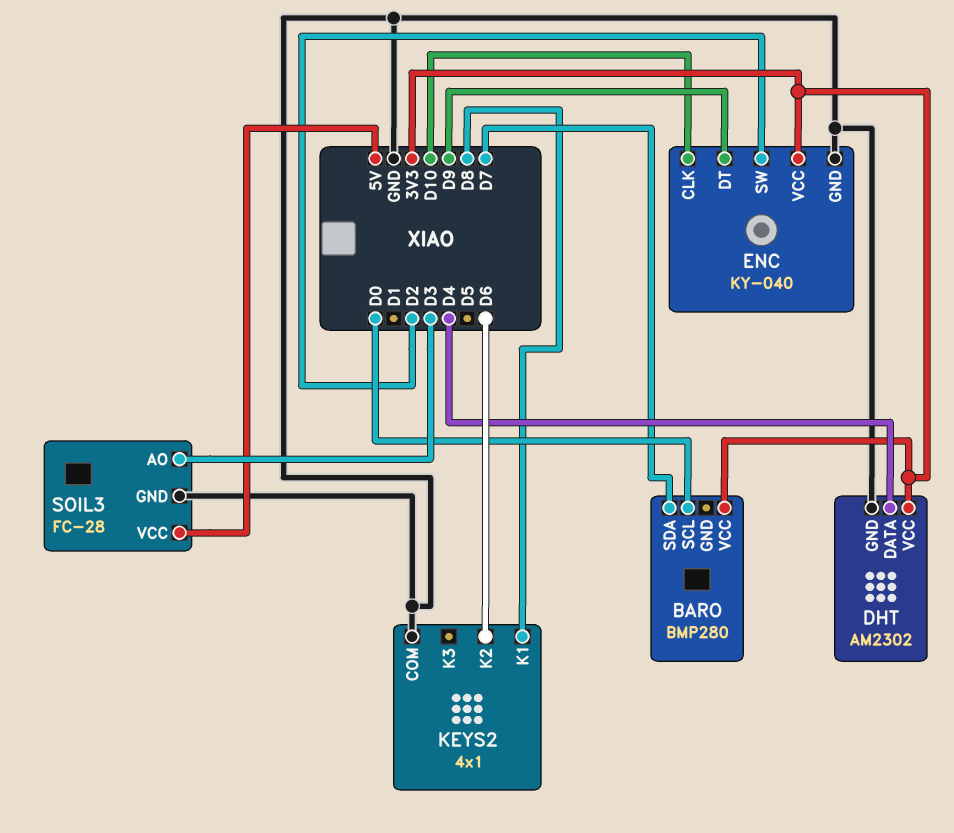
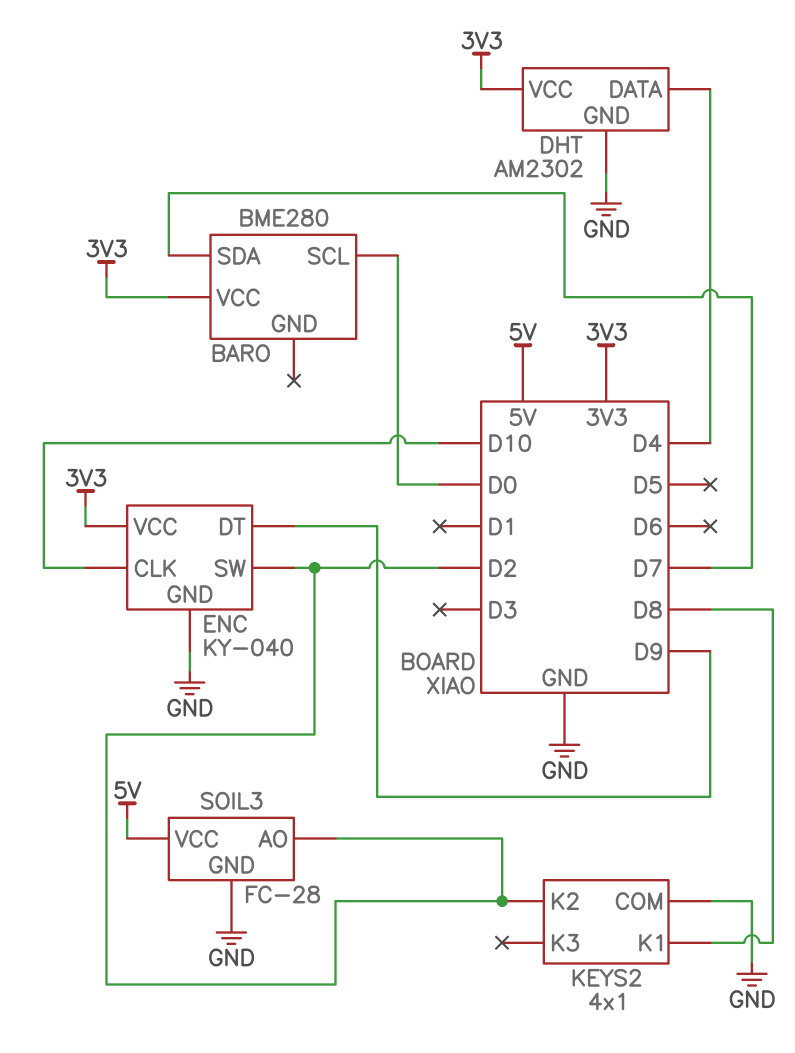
BARO: BMP280 -> BME280
KEYS2 pin K2: D6 -> D2
SOIL3 pin AO: D3 -> D2

